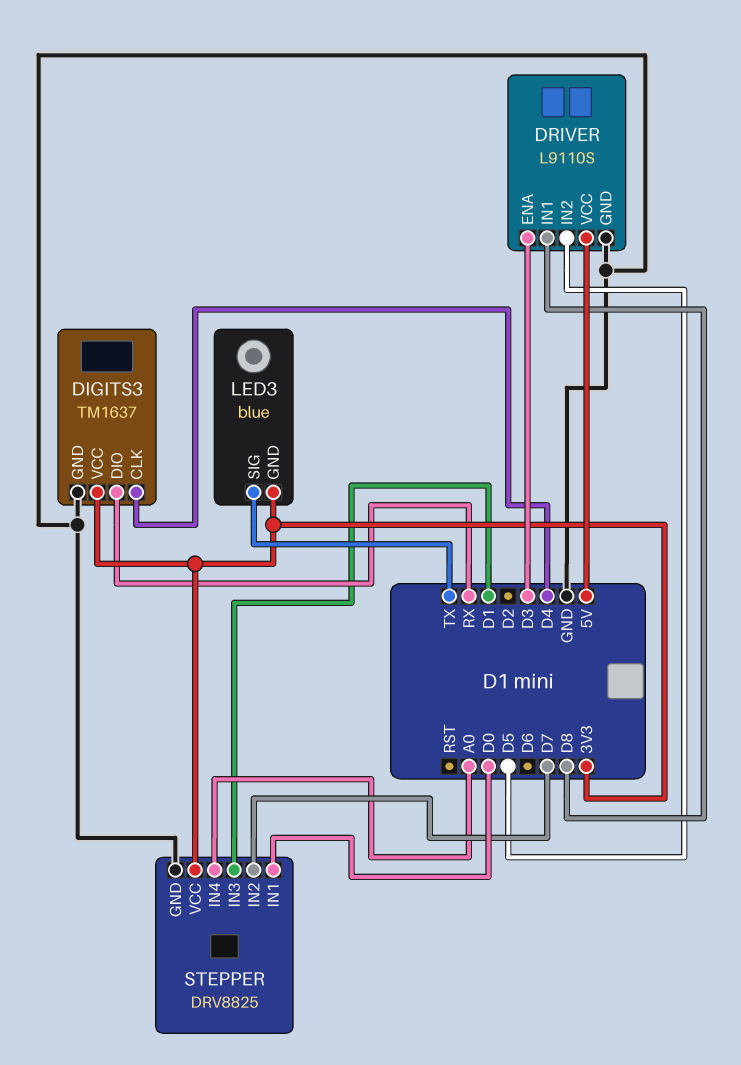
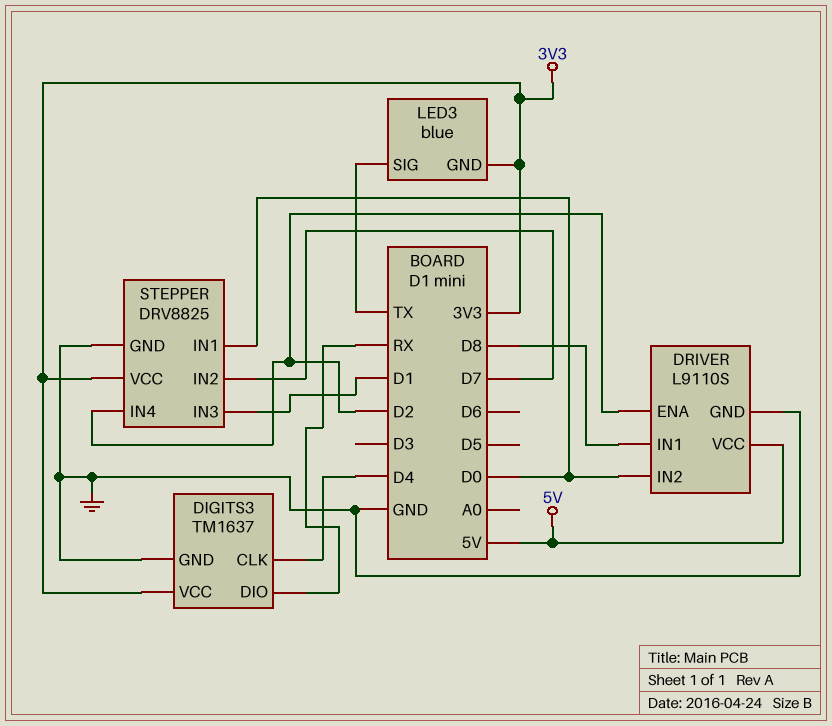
DRIVER pin ENA: D3 -> D2
DRIVER pin IN2: D5 -> D0
STEPPER pin IN4: A0 -> D2

